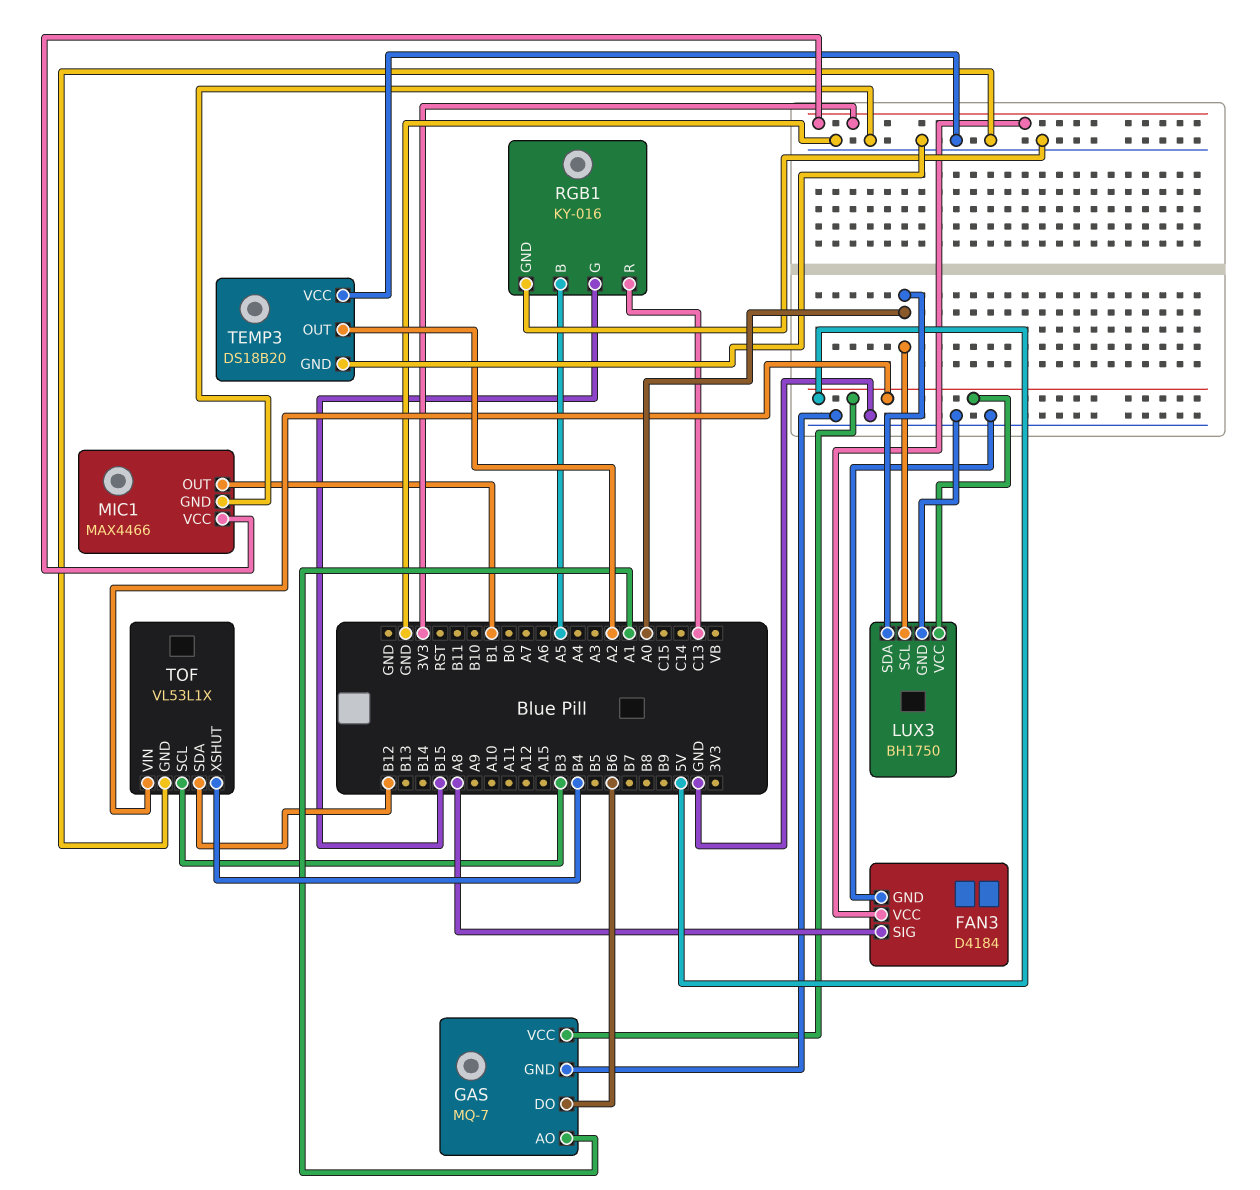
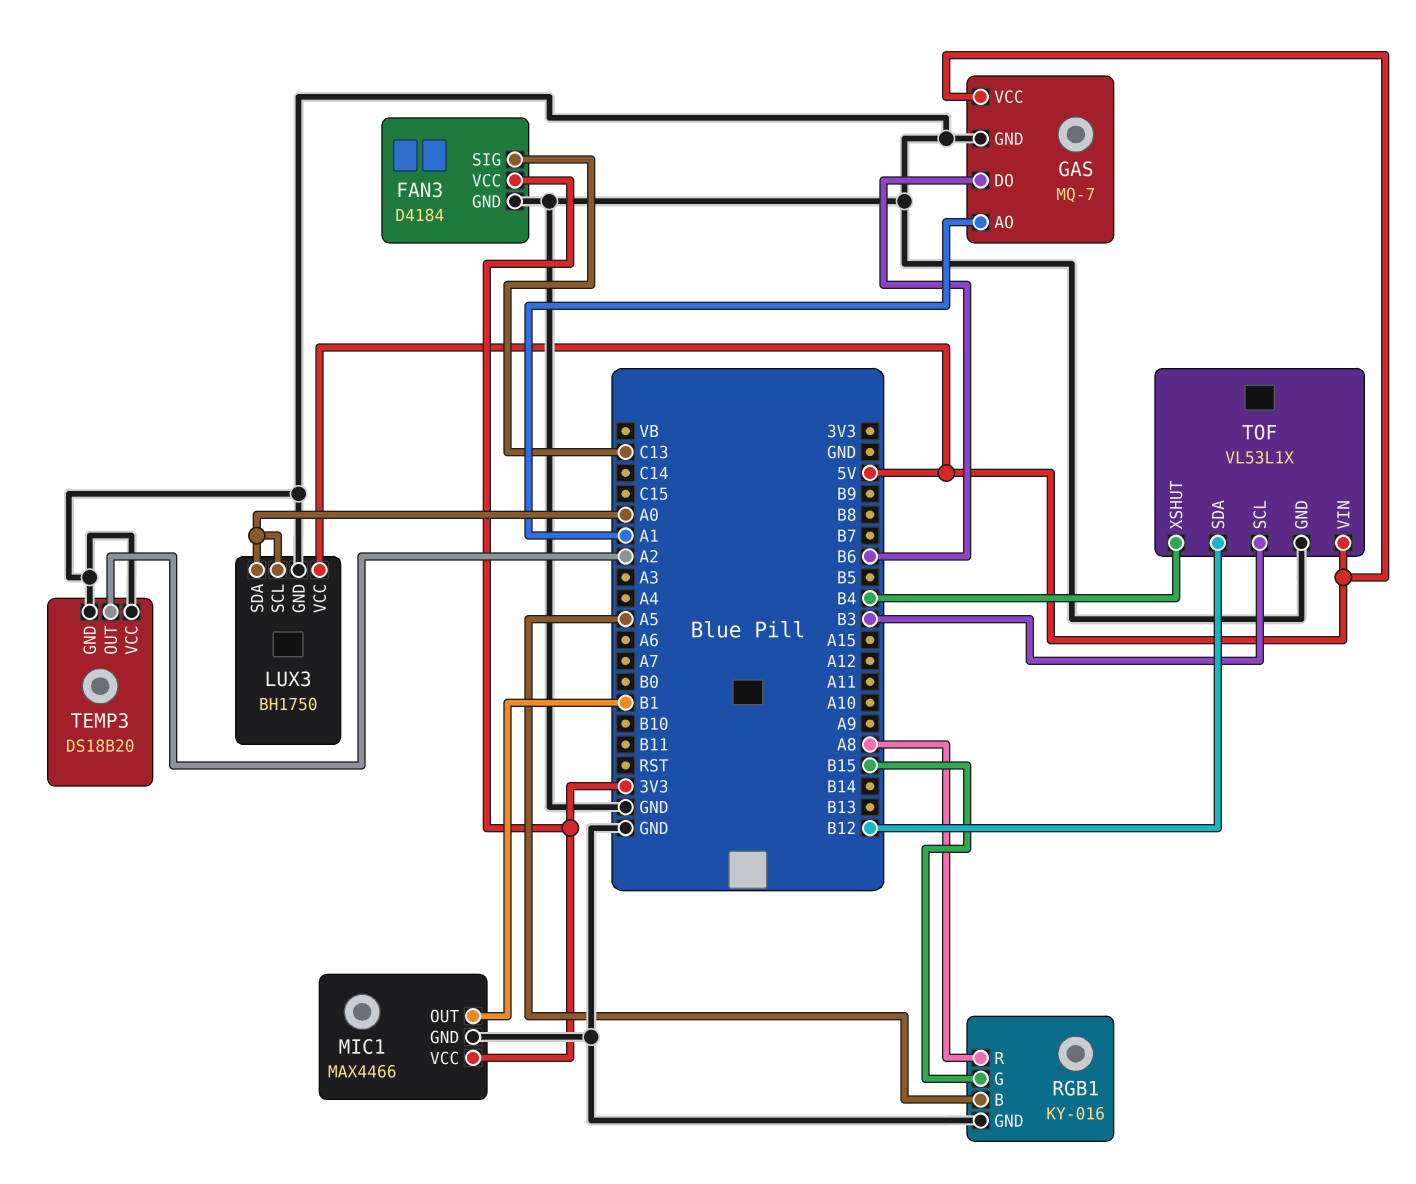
FAN3 pin SIG: A8 -> C13
RGB1 pin R: C13 -> A8

